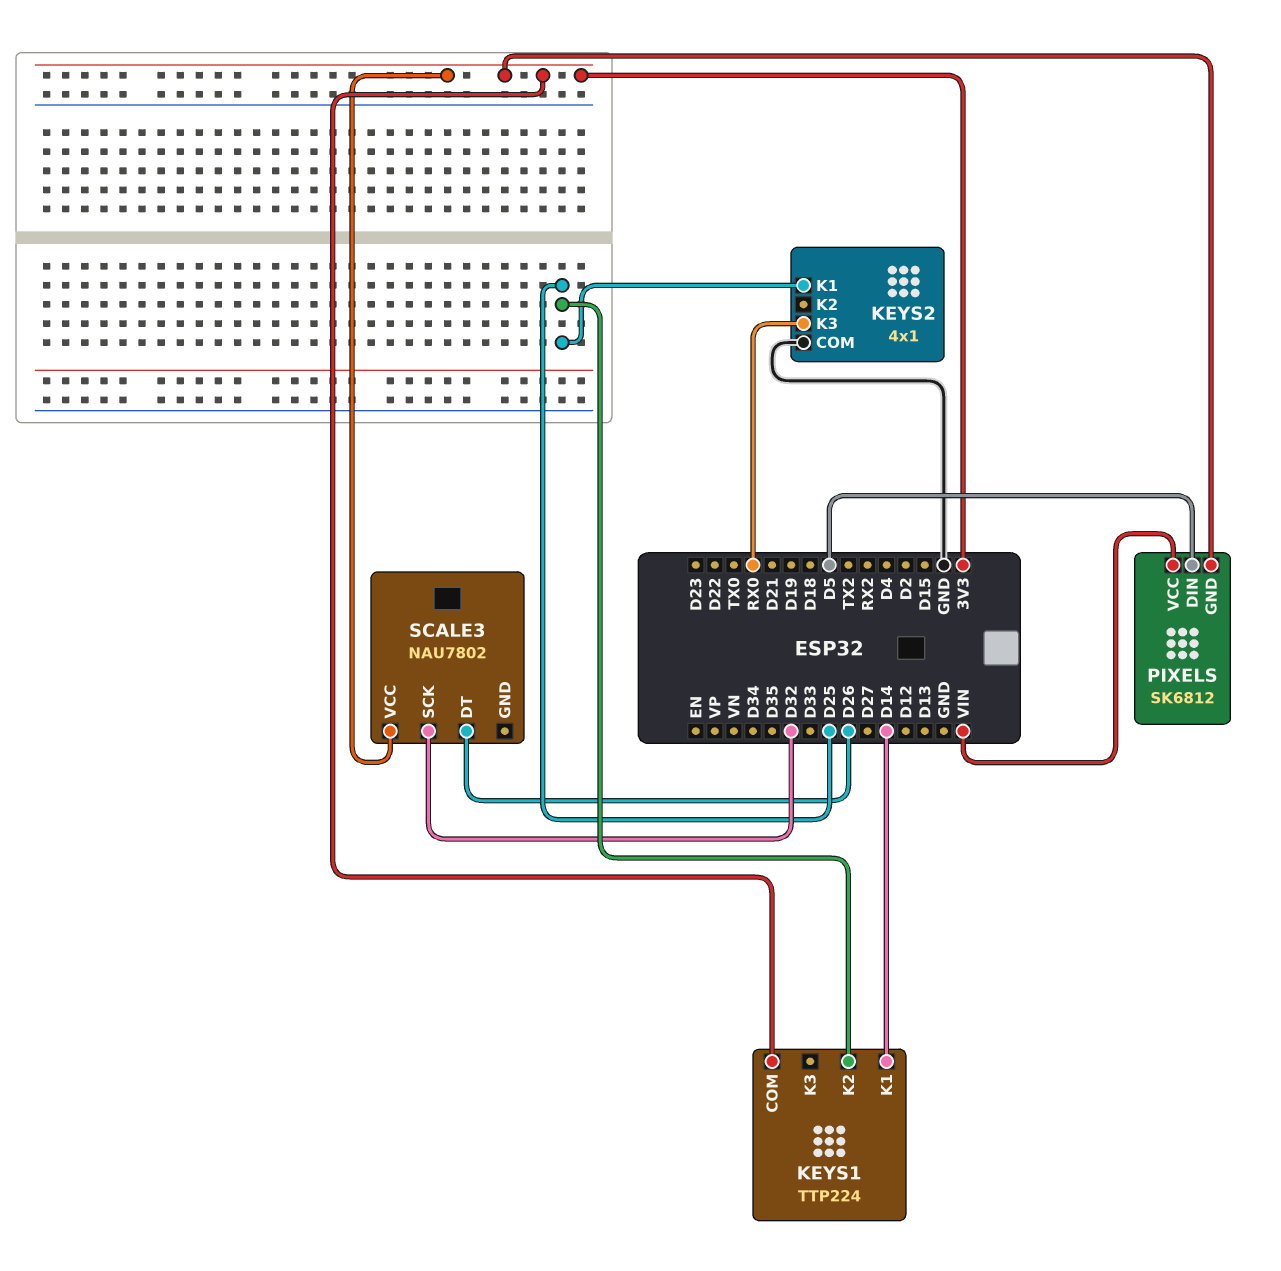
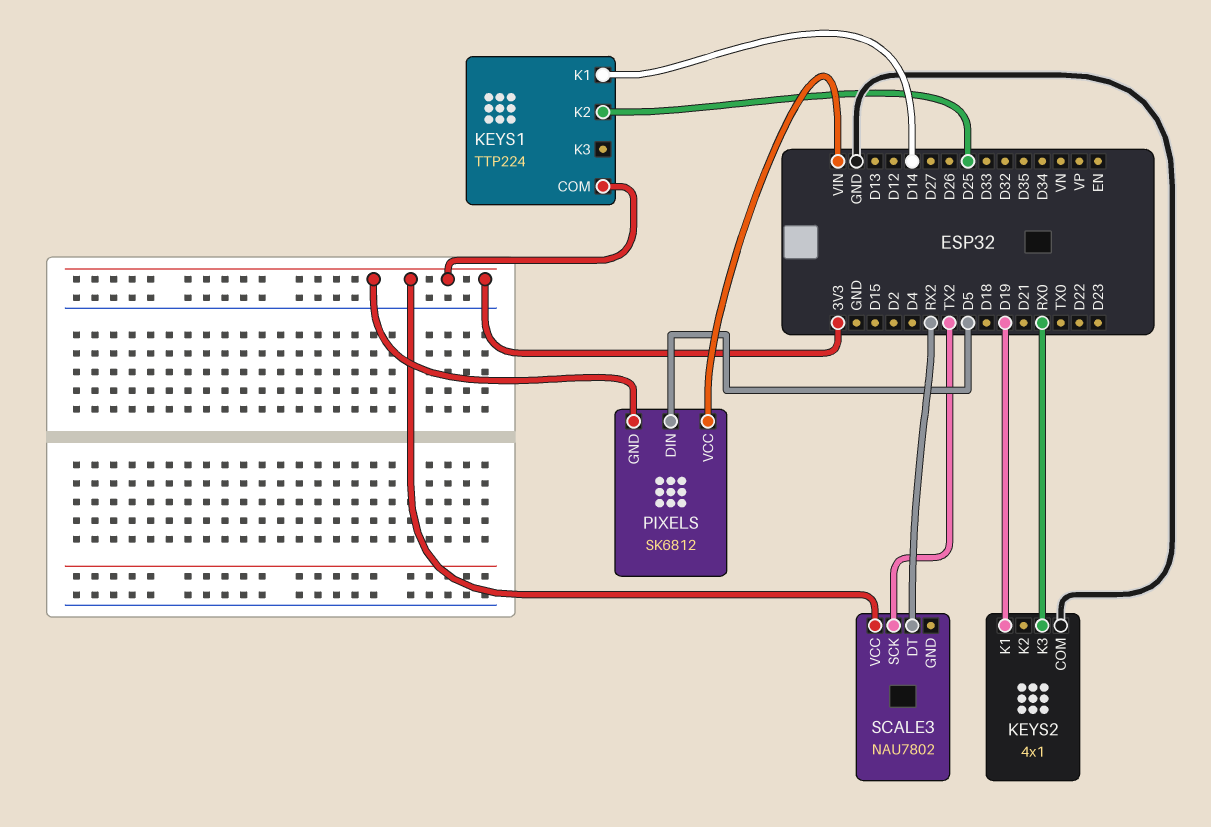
KEYS2 pin K1: D25 -> D19
SCALE3 pin DT: D26 -> RX2
SCALE3 pin SCK: D32 -> TX2

